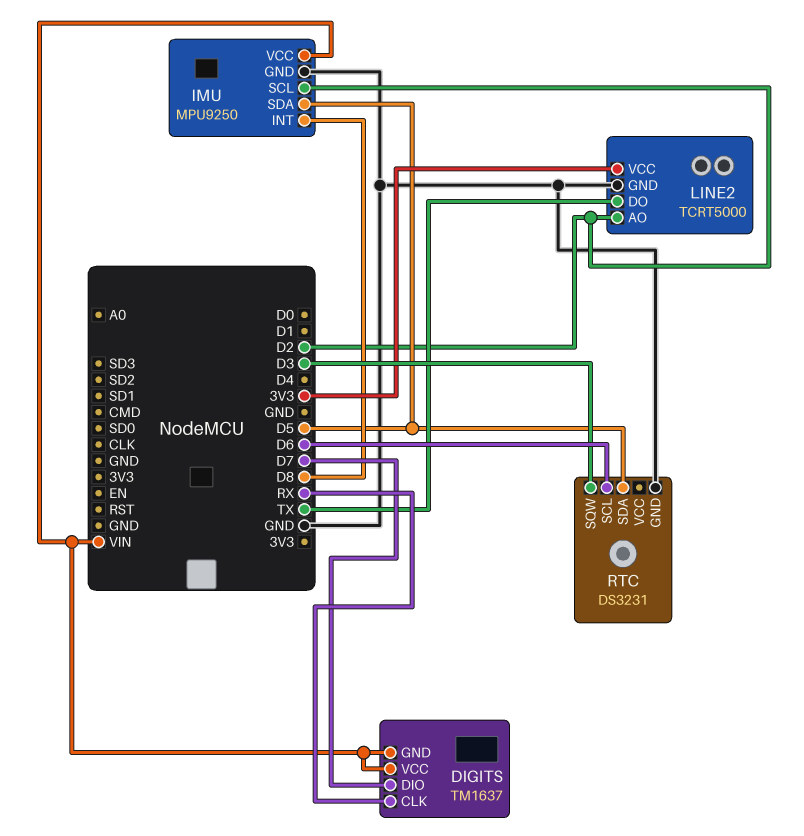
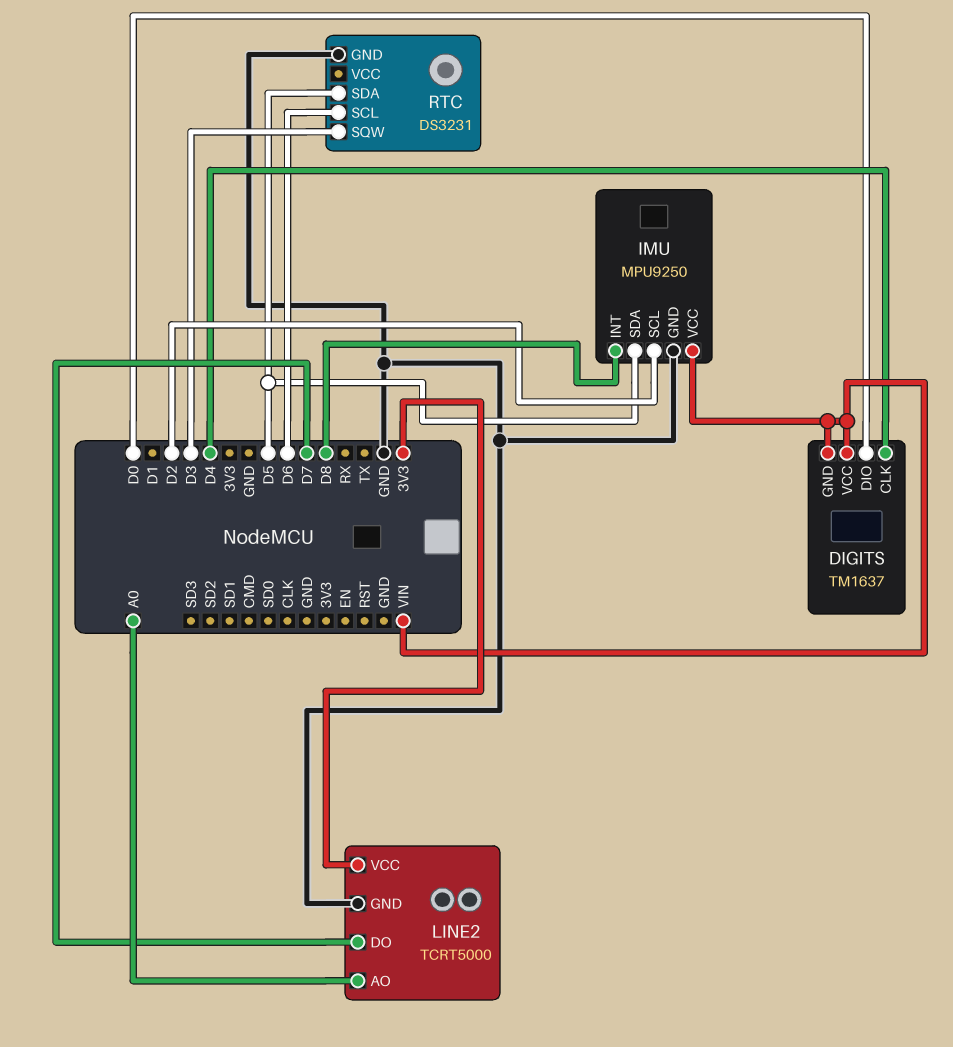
DIGITS pin CLK: RX -> D4
DIGITS pin DIO: D7 -> D0
LINE2 pin AO: D2 -> A0
LINE2 pin DO: TX -> D7

